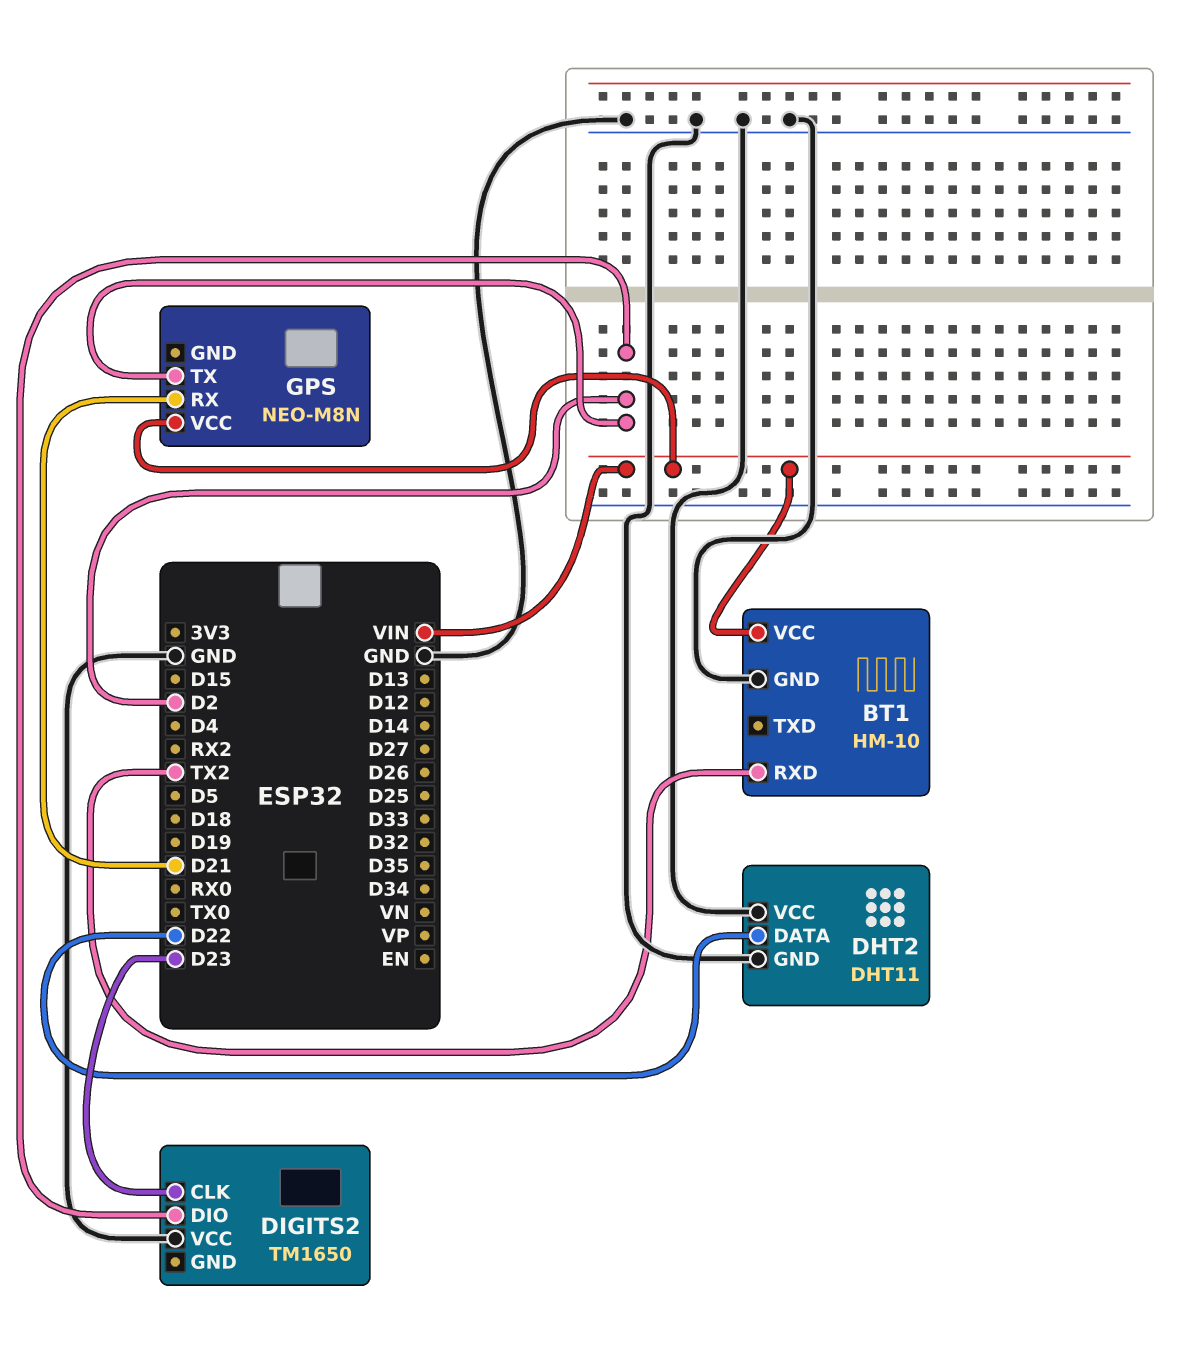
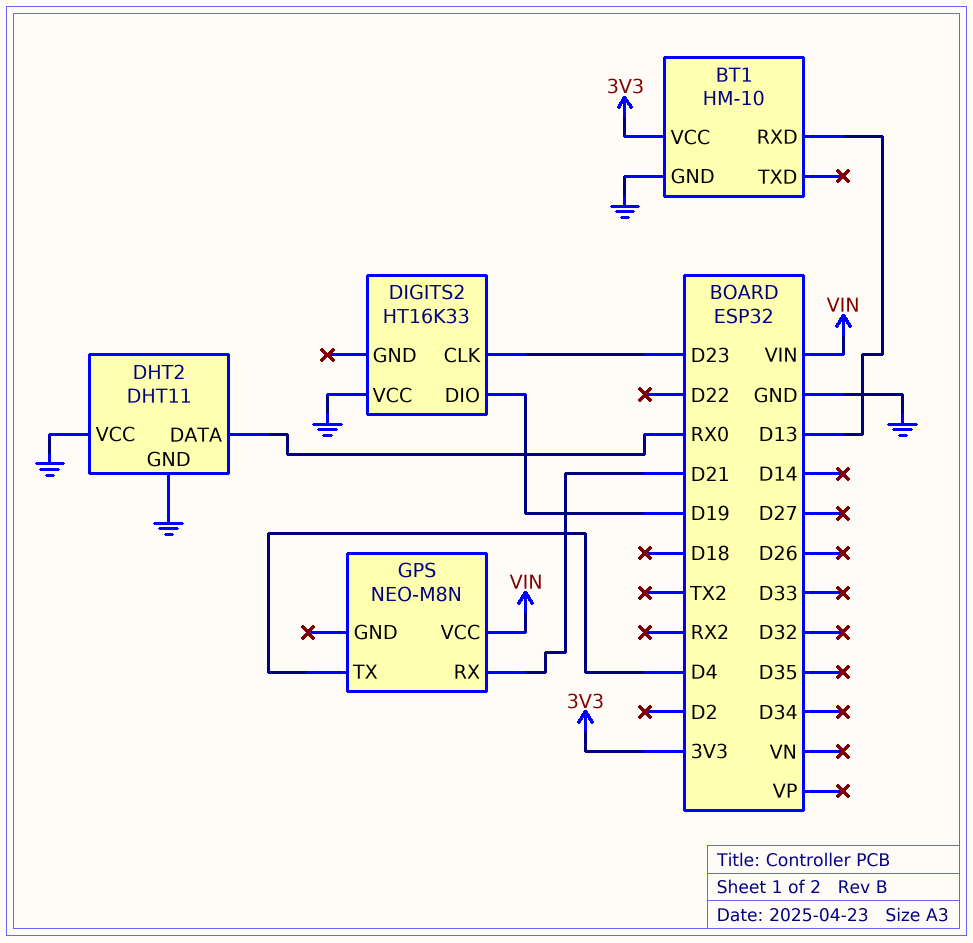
BT1 pin RXD: TX2 -> D13
BT1 pin VCC: VIN -> 3V3
DHT2 pin DATA: D22 -> RX0
DIGITS2: TM1650 -> HT16K33
DIGITS2 pin DIO: D2 -> D19
GPS pin TX: D2 -> D4

